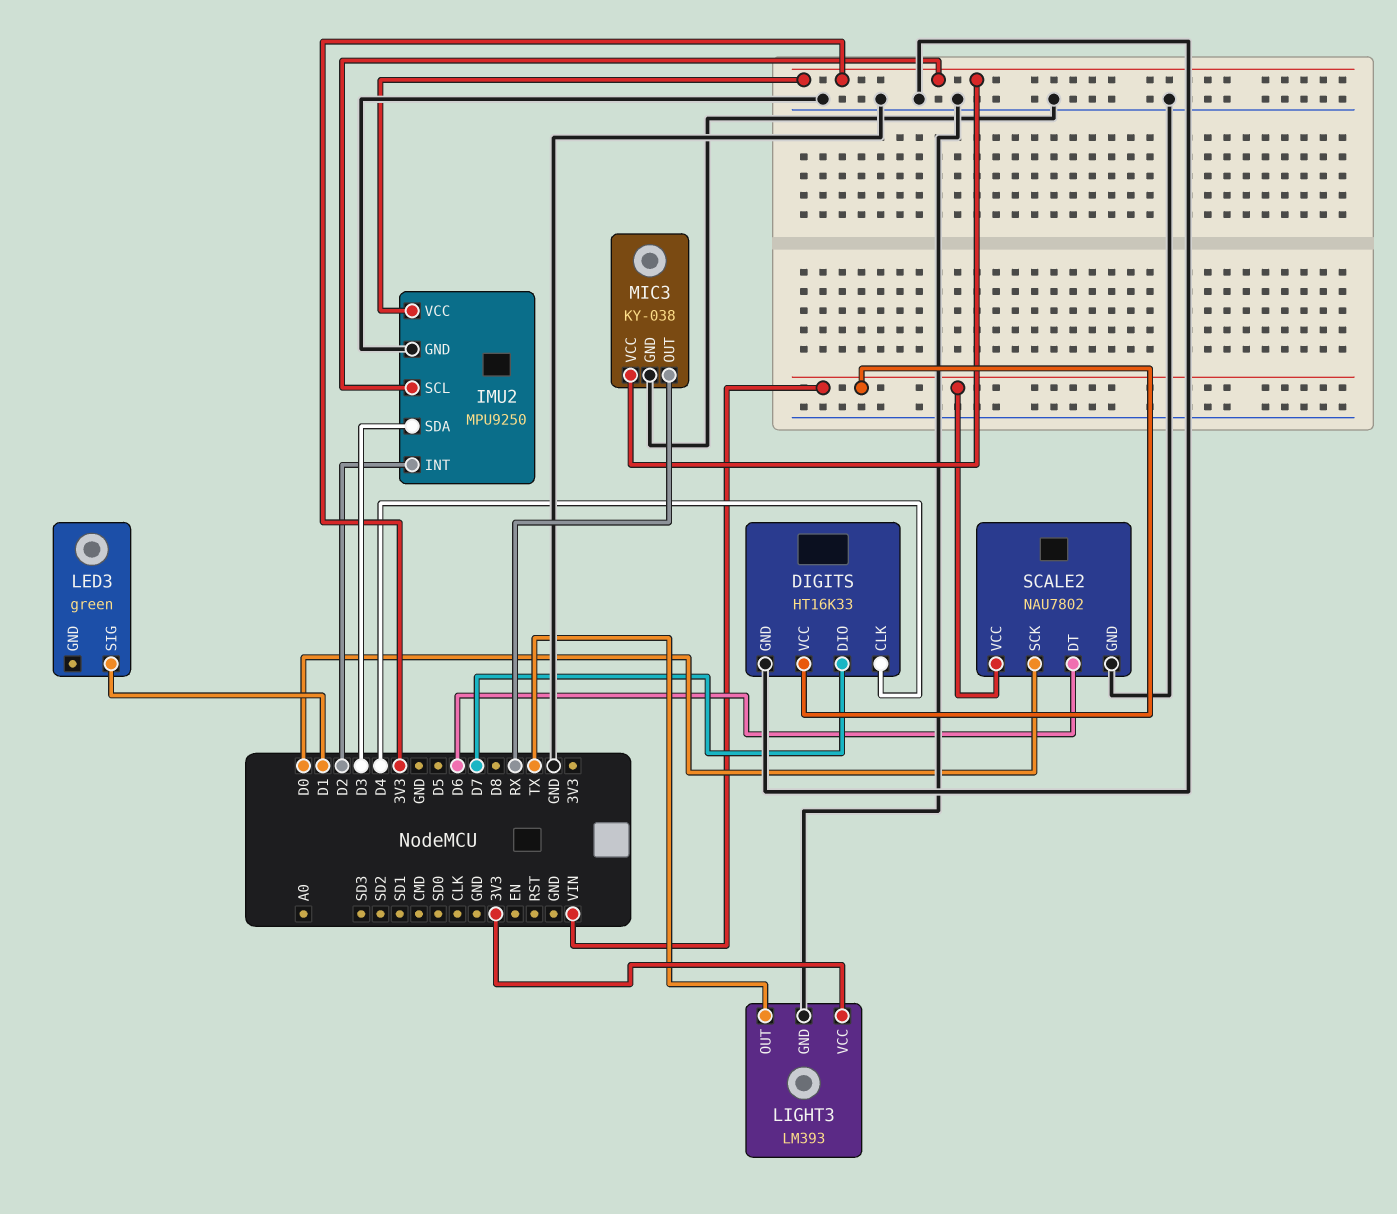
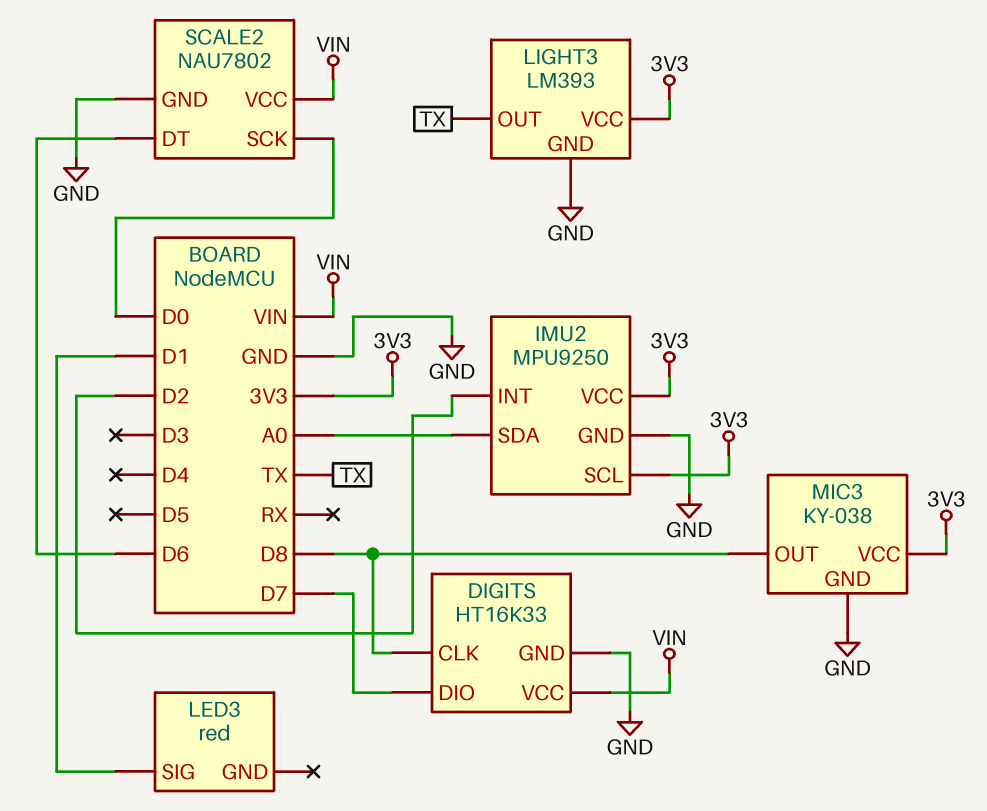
DIGITS pin CLK: D4 -> D8
IMU2 pin SDA: D3 -> A0
LED3: green -> red
MIC3 pin OUT: RX -> D8

